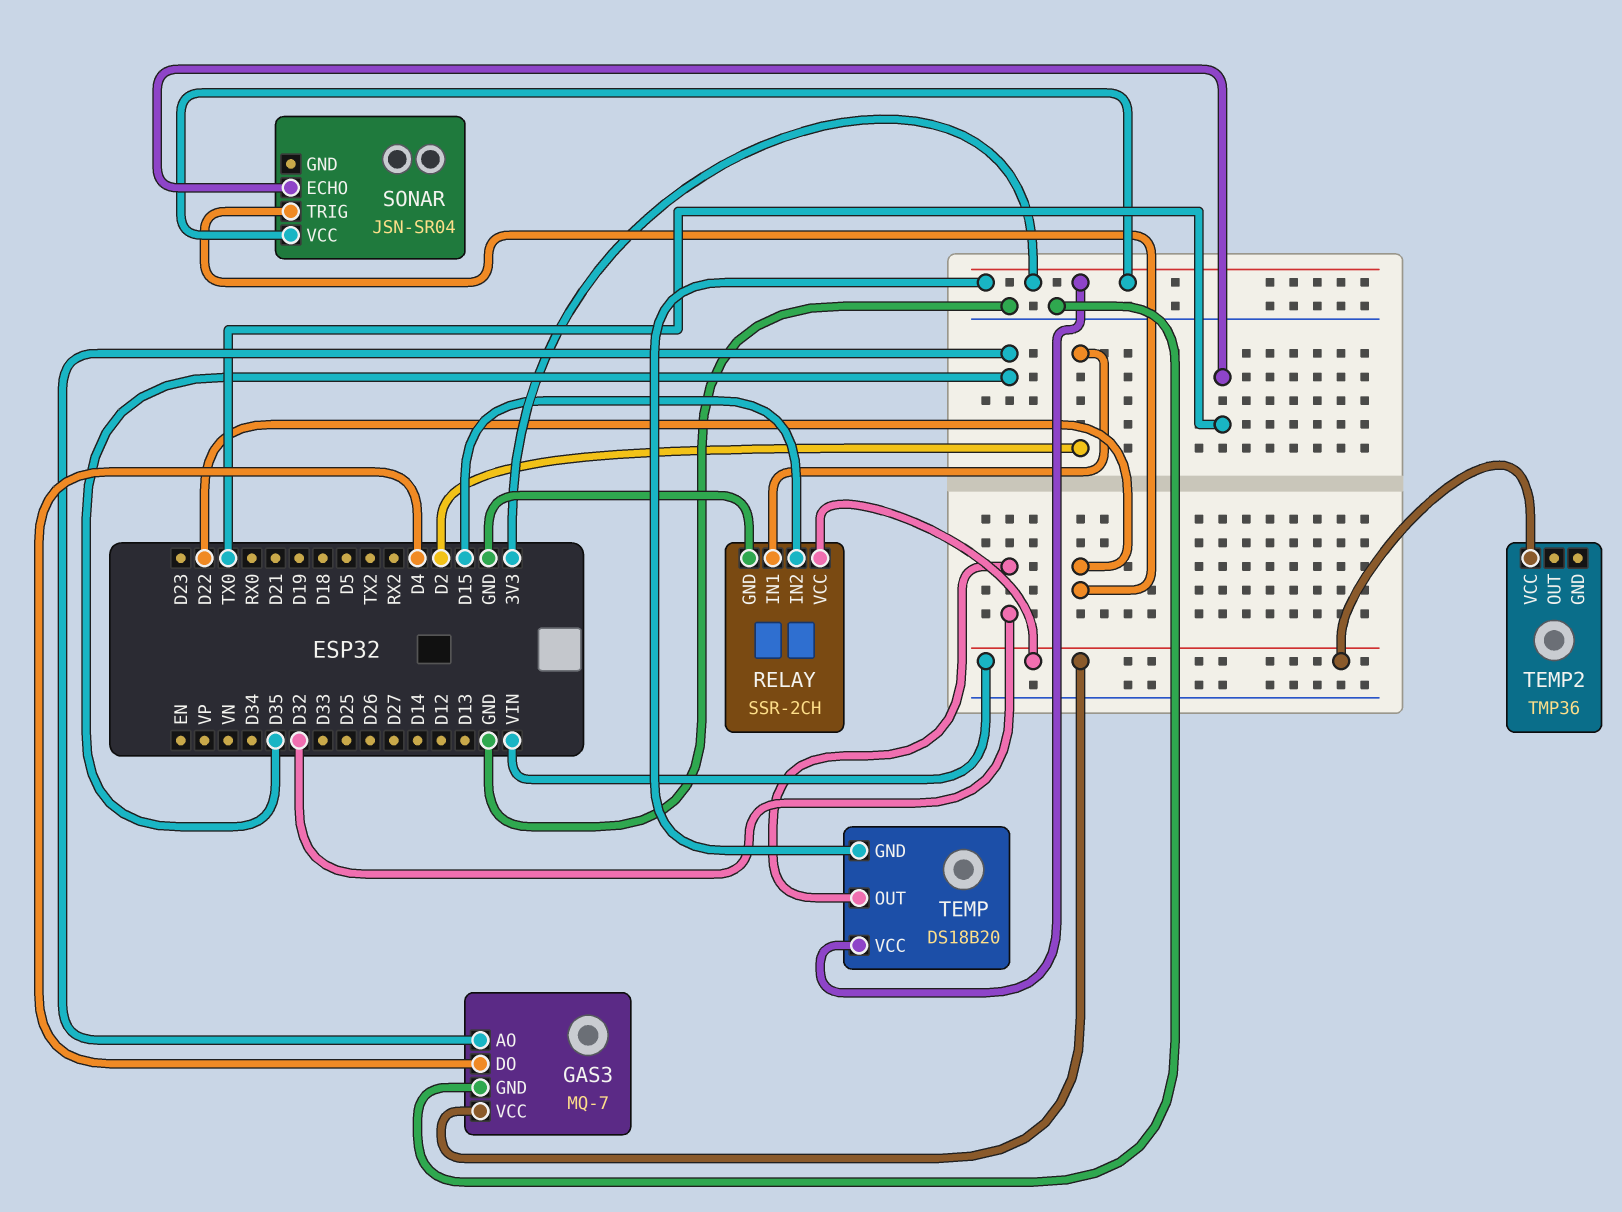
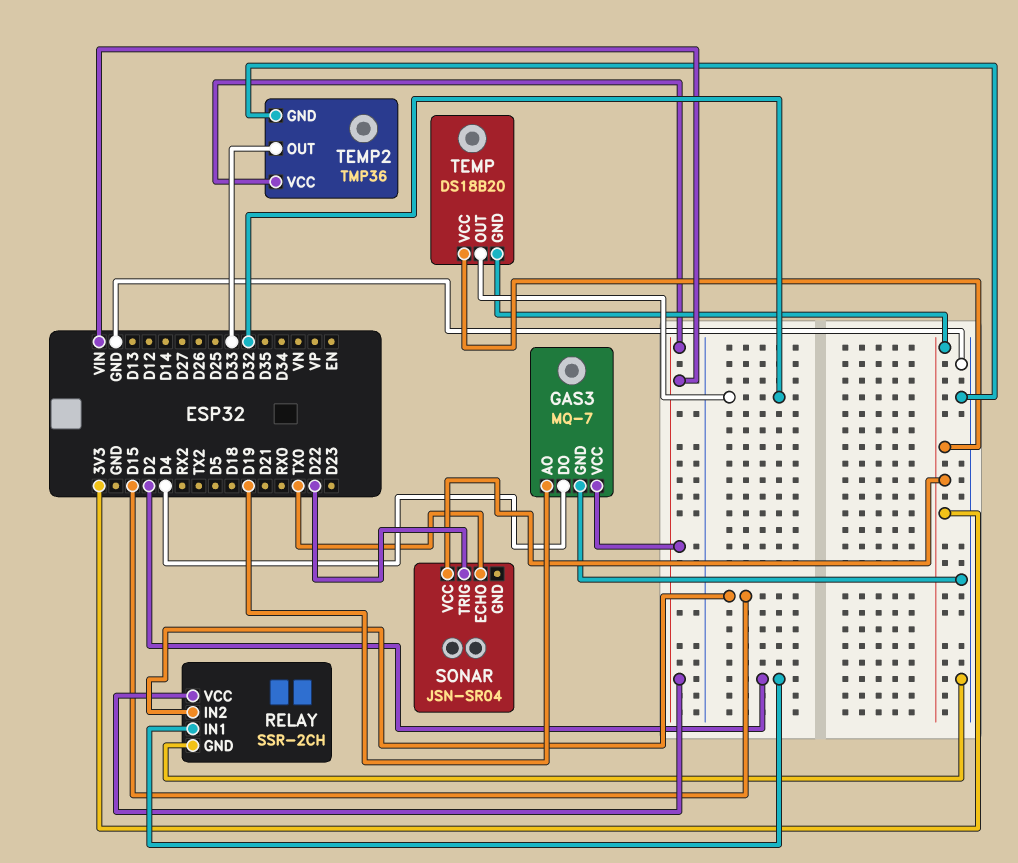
GAS3 pin AO: D35 -> D19
TEMP2 pin GND: none -> GND
TEMP2 pin OUT: none -> D33

